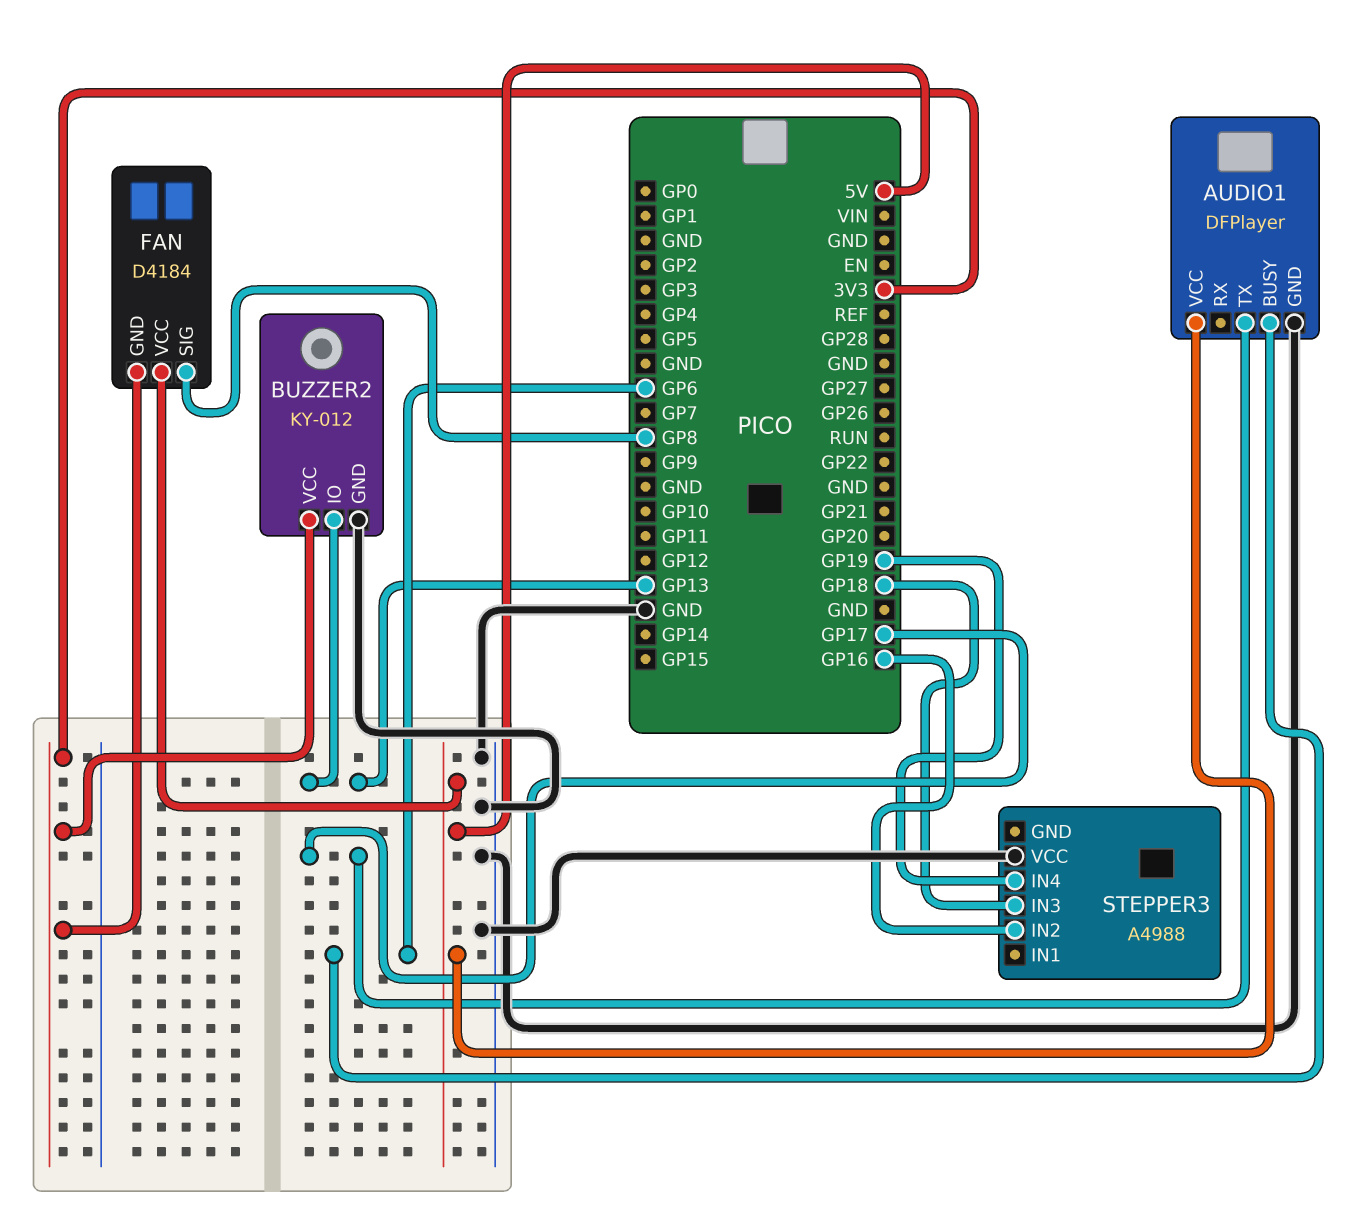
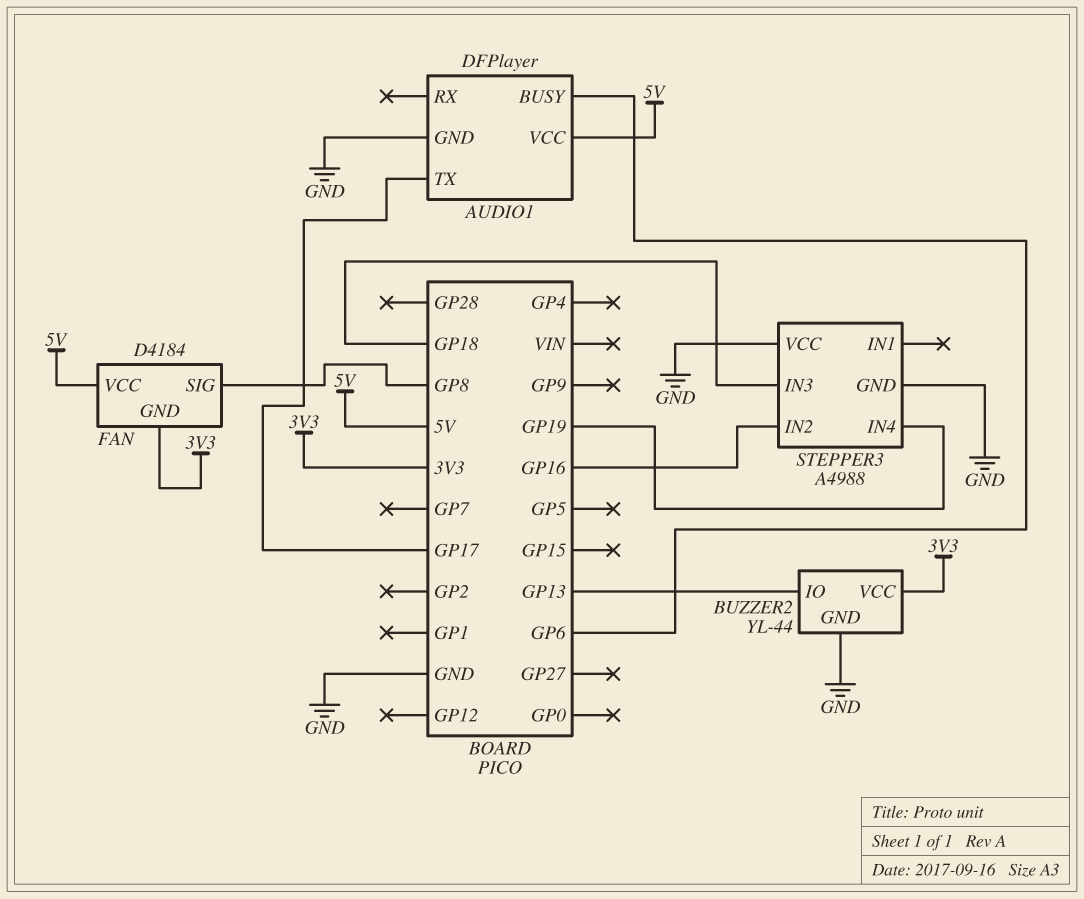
BUZZER2: KY-012 -> YL-44
STEPPER3 pin GND: none -> GND

